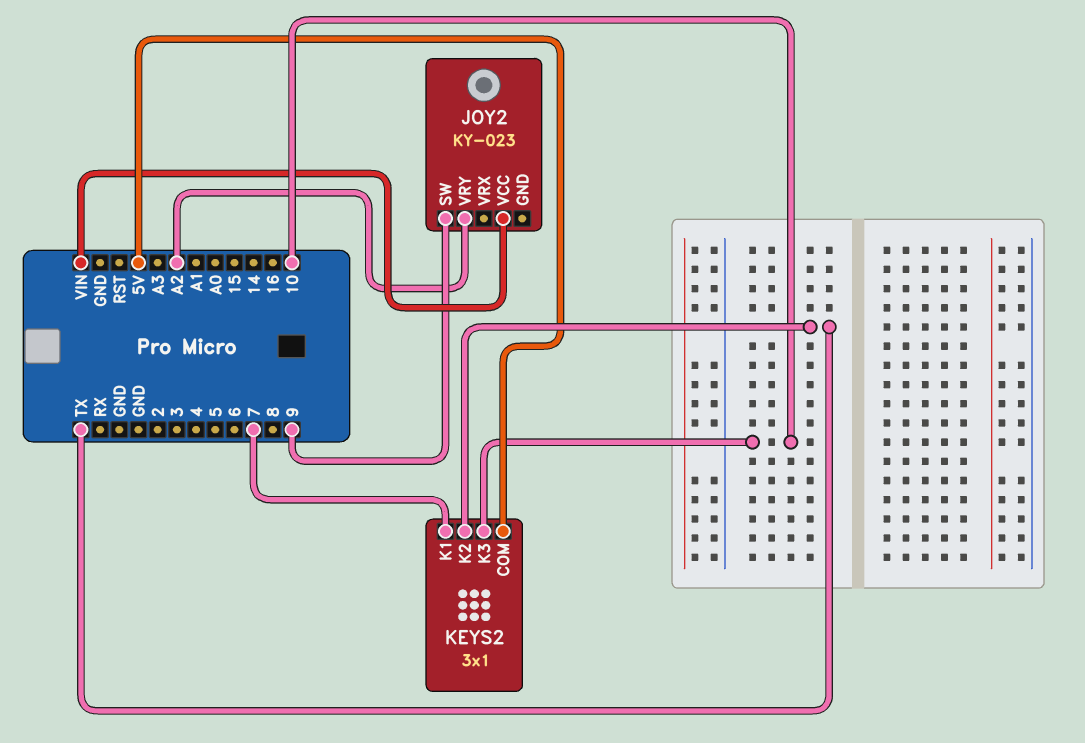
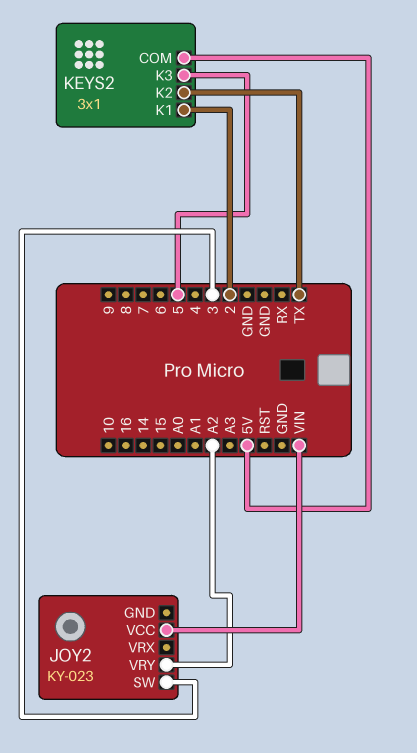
JOY2 pin SW: 9 -> 3
KEYS2 pin K1: 7 -> 2
KEYS2 pin K3: 10 -> 5

